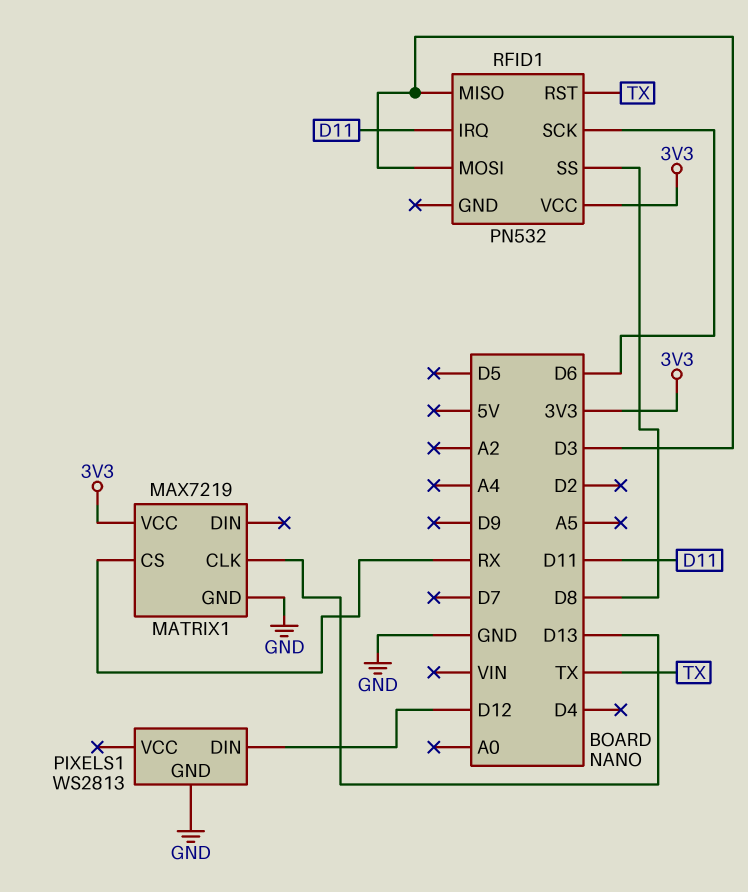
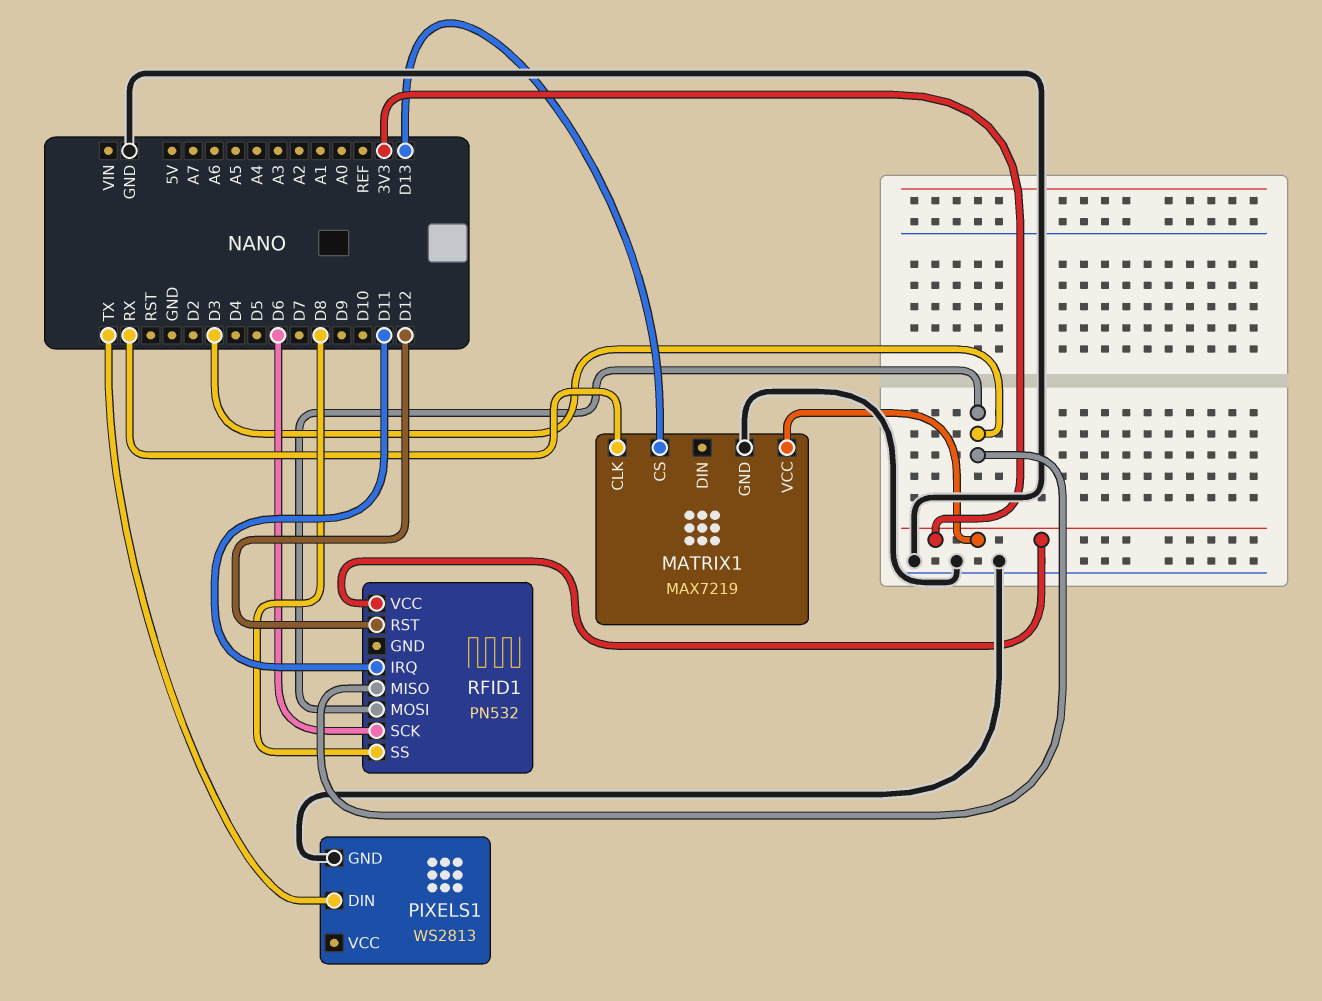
MATRIX1 pin CLK: D13 -> RX
MATRIX1 pin CS: RX -> D13
PIXELS1 pin DIN: D12 -> TX
RFID1 pin RST: TX -> D12

